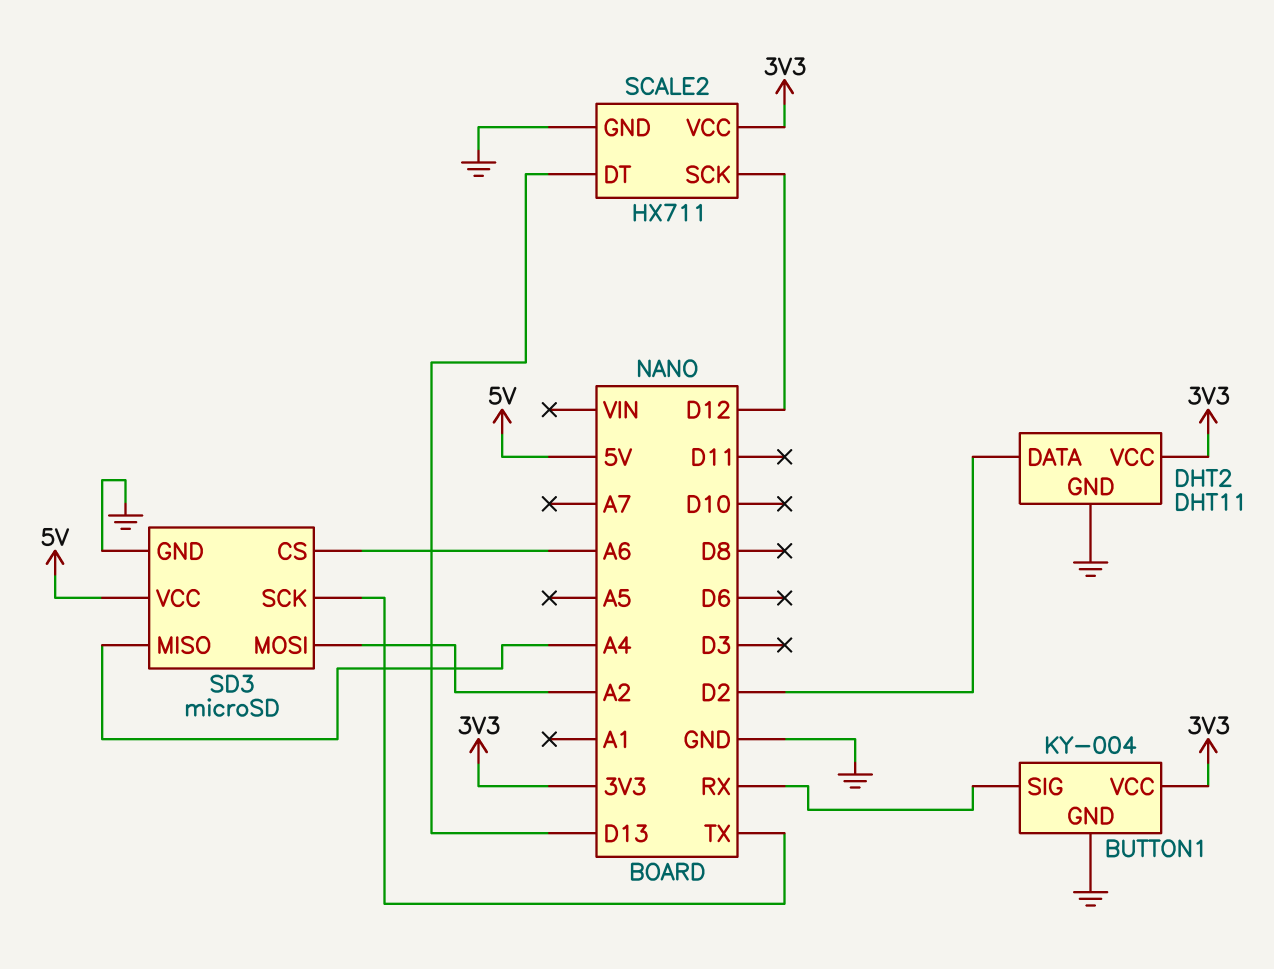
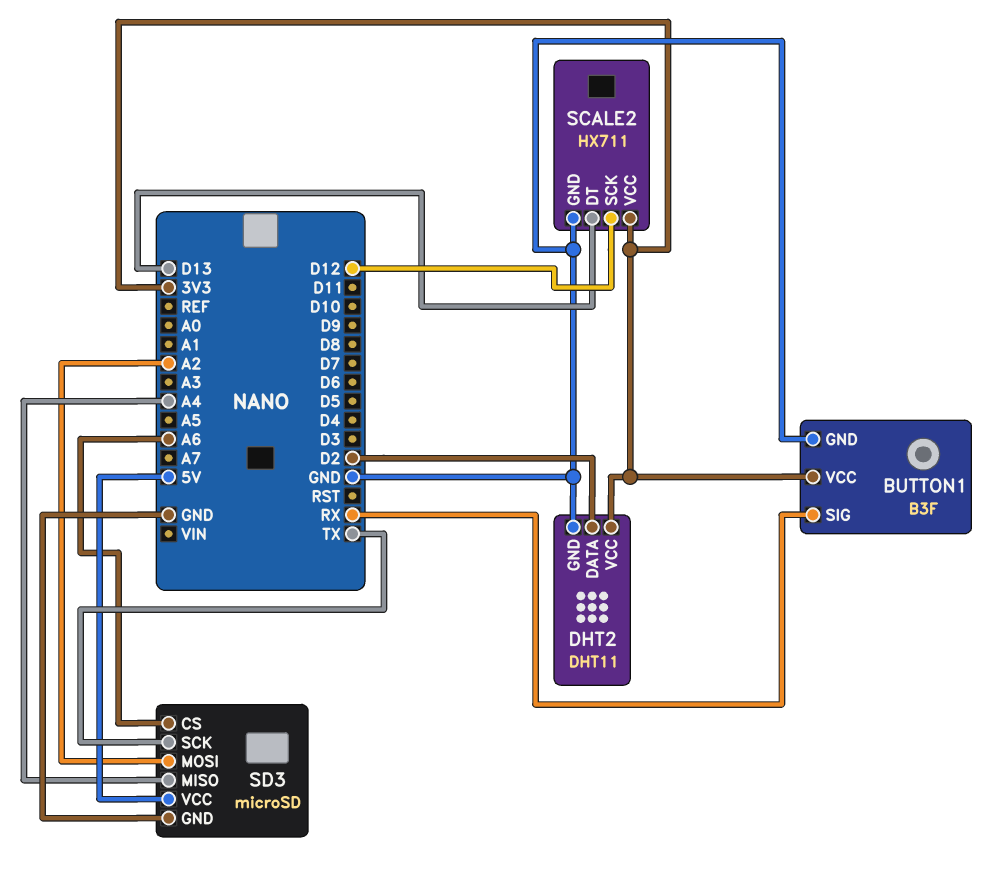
BUTTON1: KY-004 -> B3F

